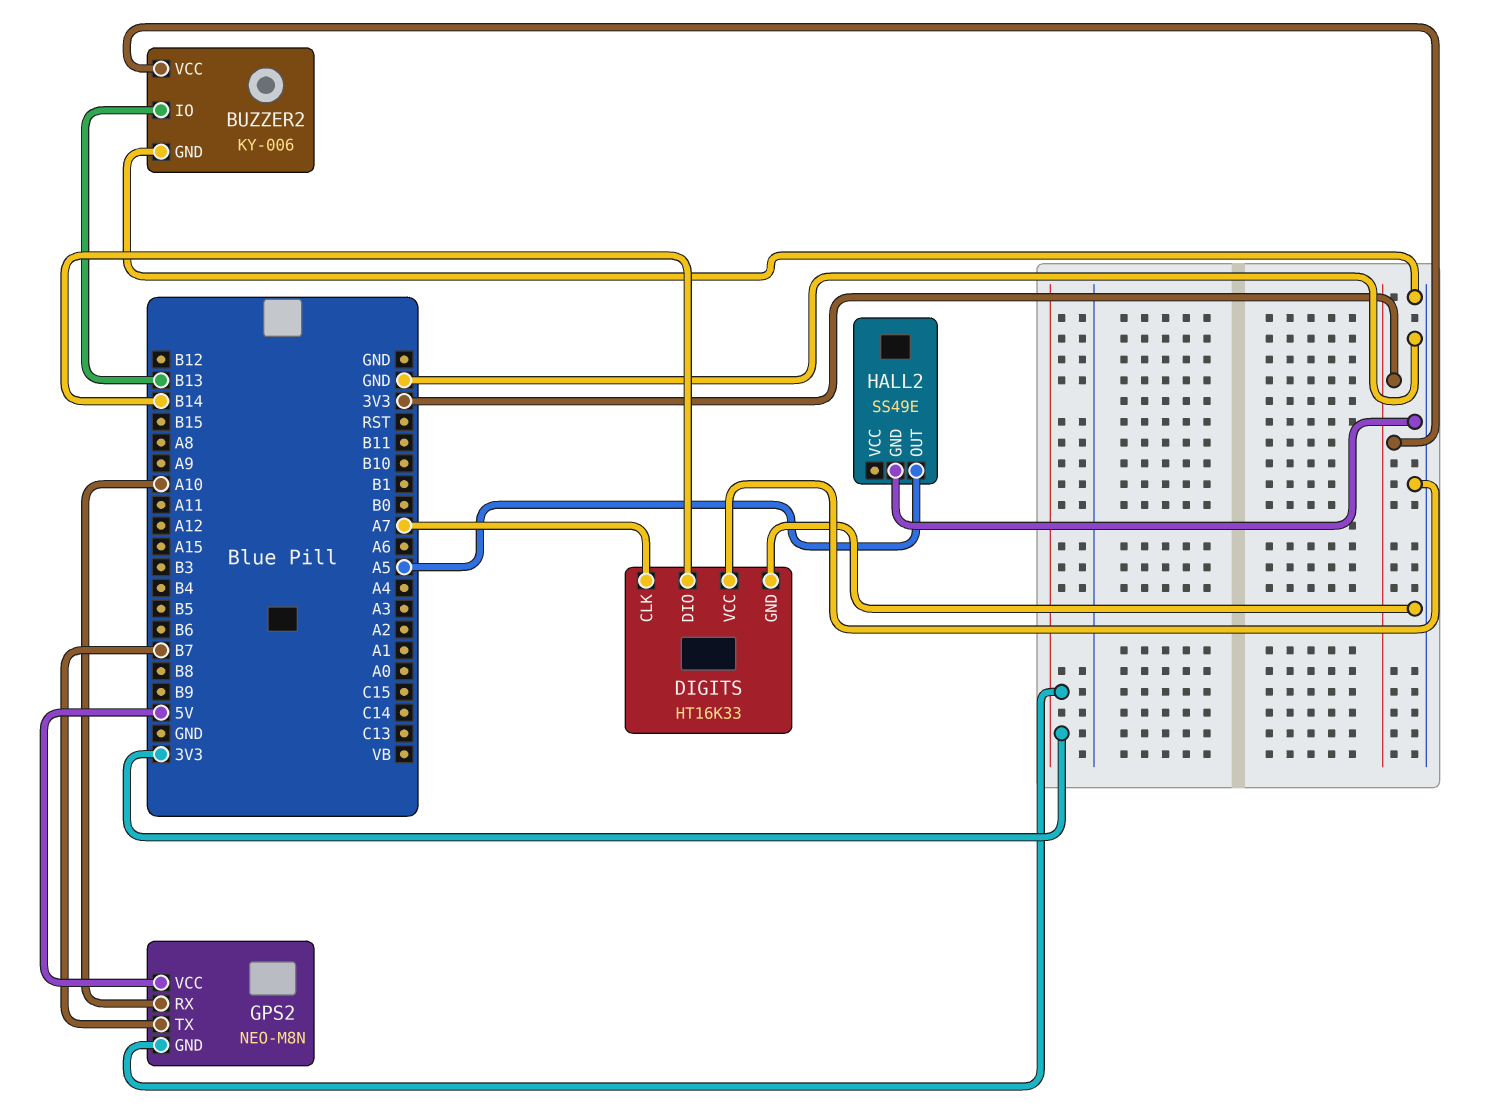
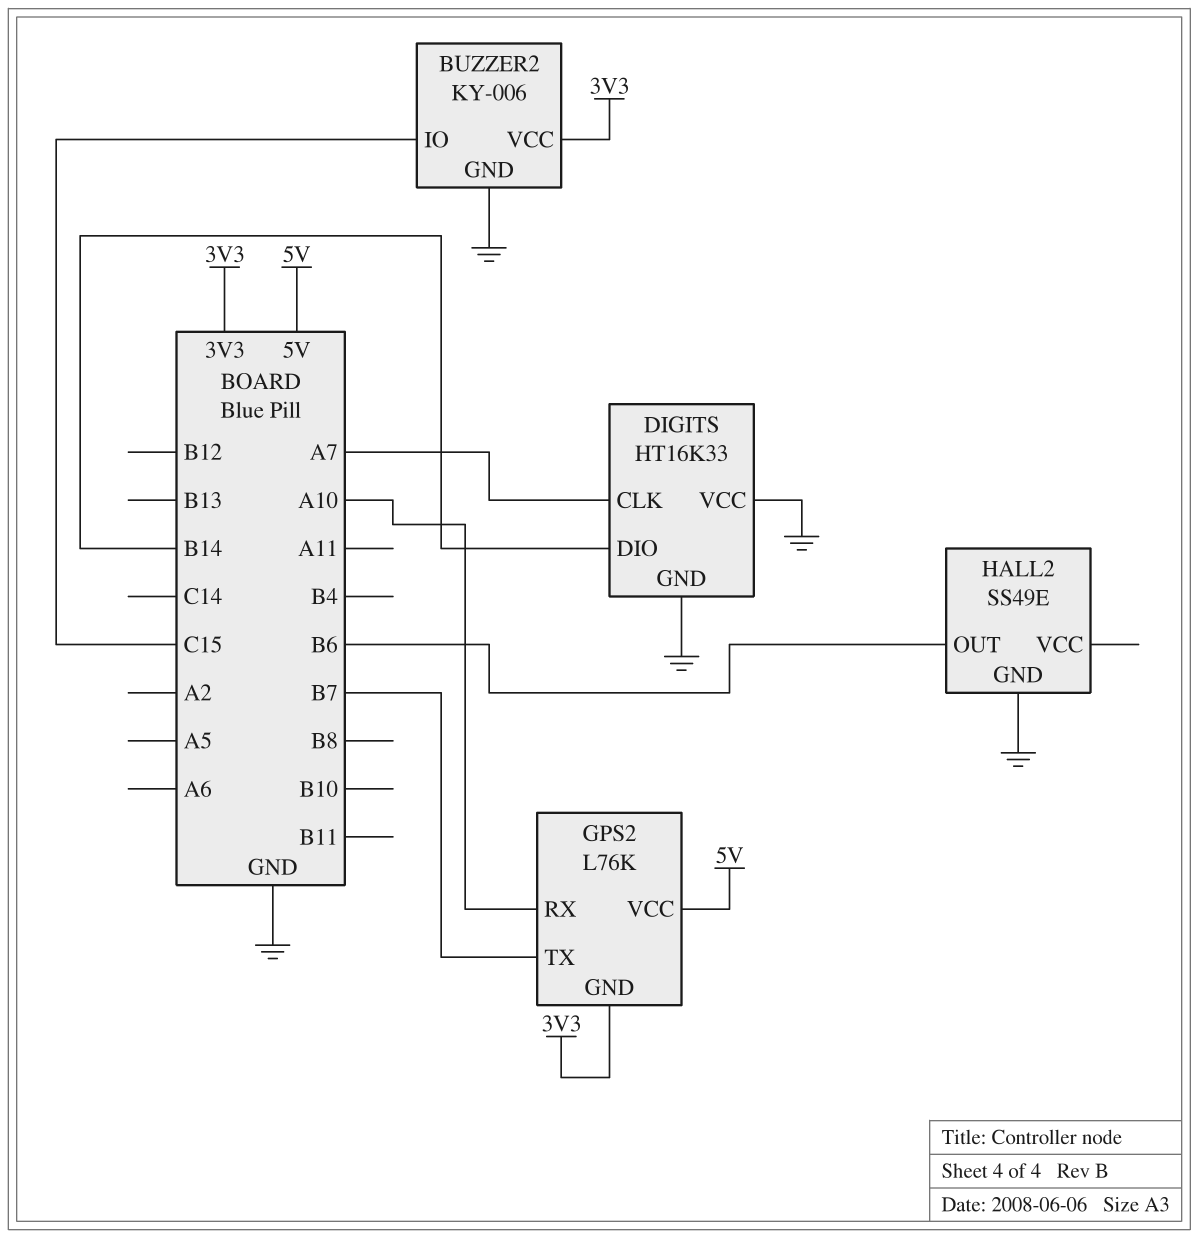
BUZZER2 pin IO: B13 -> C15
GPS2: NEO-M8N -> L76K
HALL2 pin OUT: A5 -> B6

